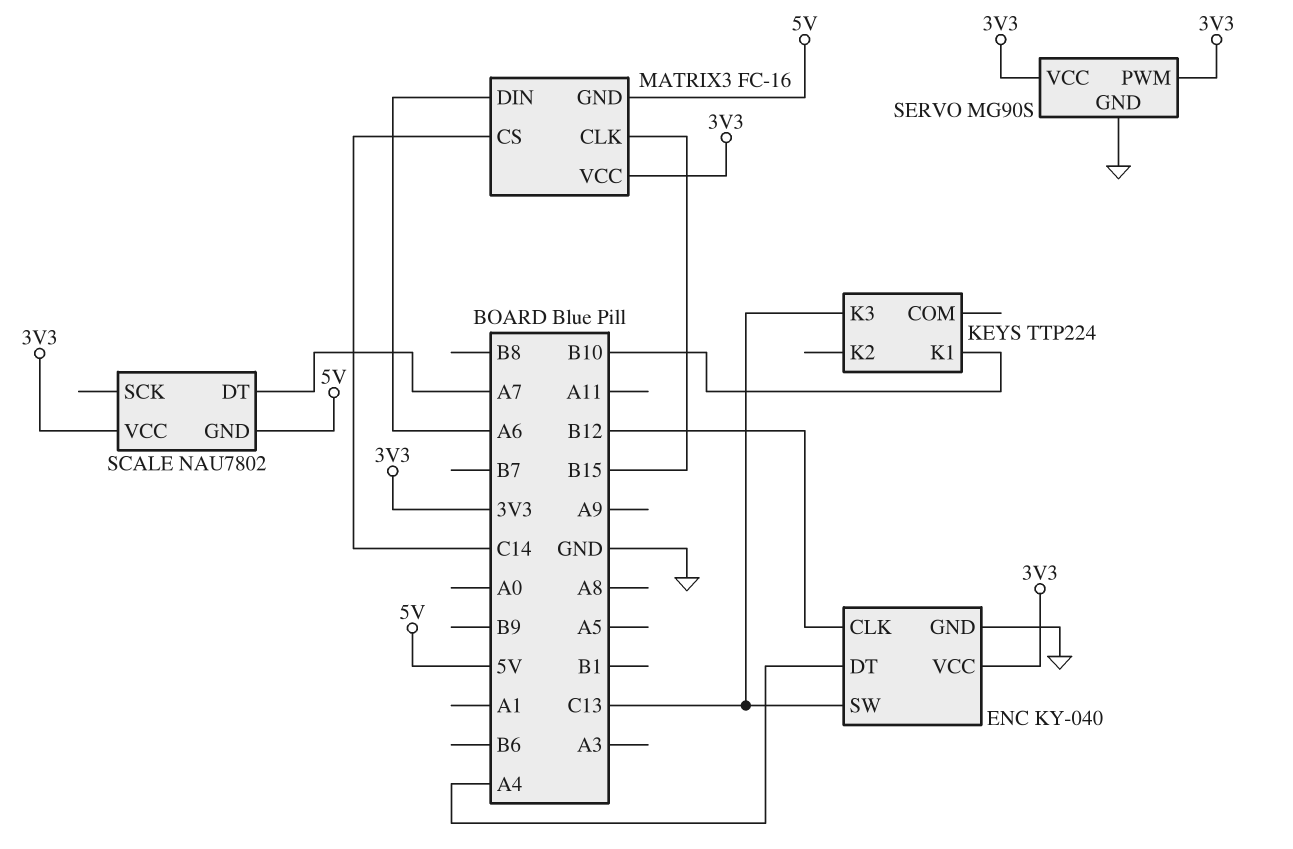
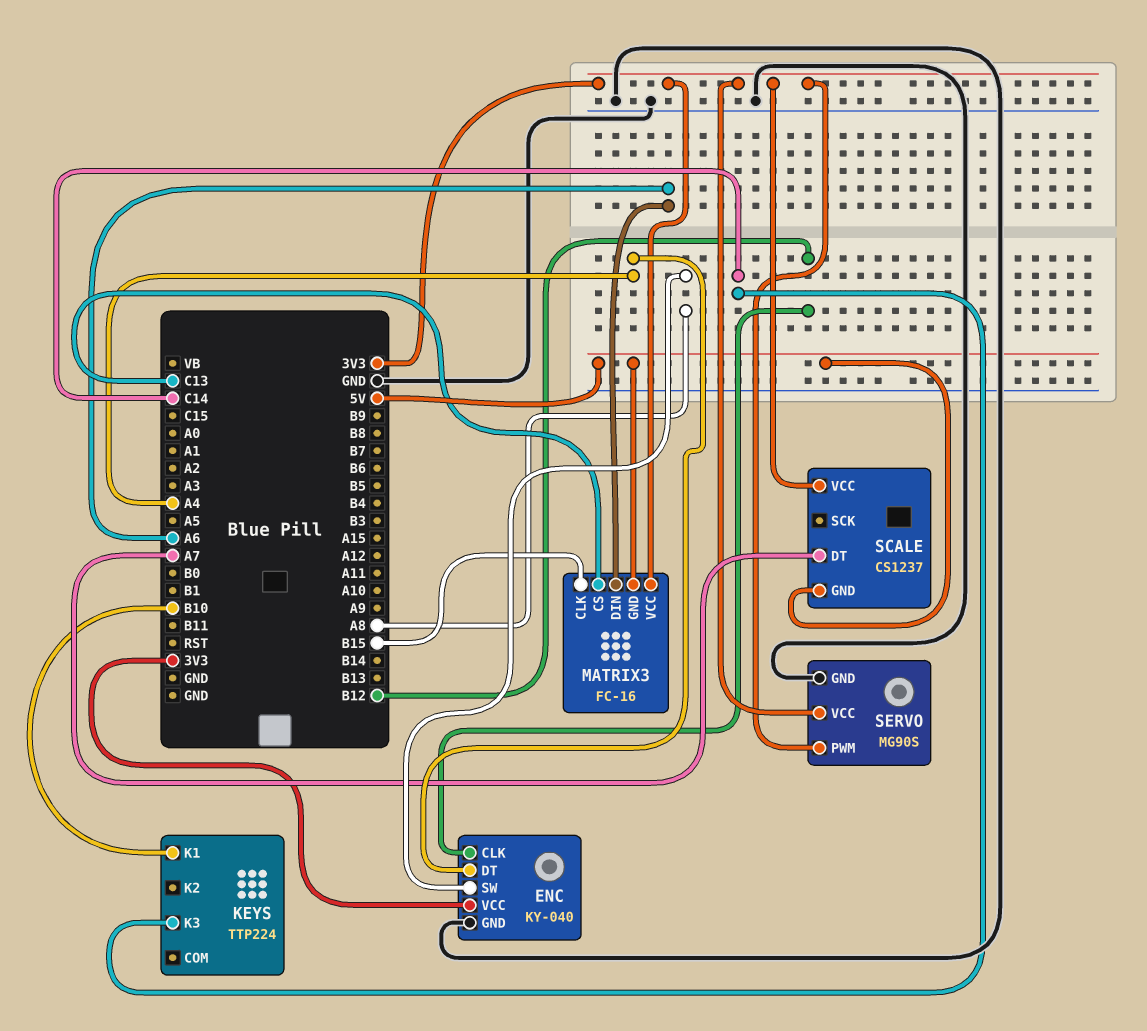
ENC pin SW: C13 -> A8
KEYS pin K3: C13 -> C14
MATRIX3 pin CS: C14 -> C13
SCALE: NAU7802 -> CS1237

